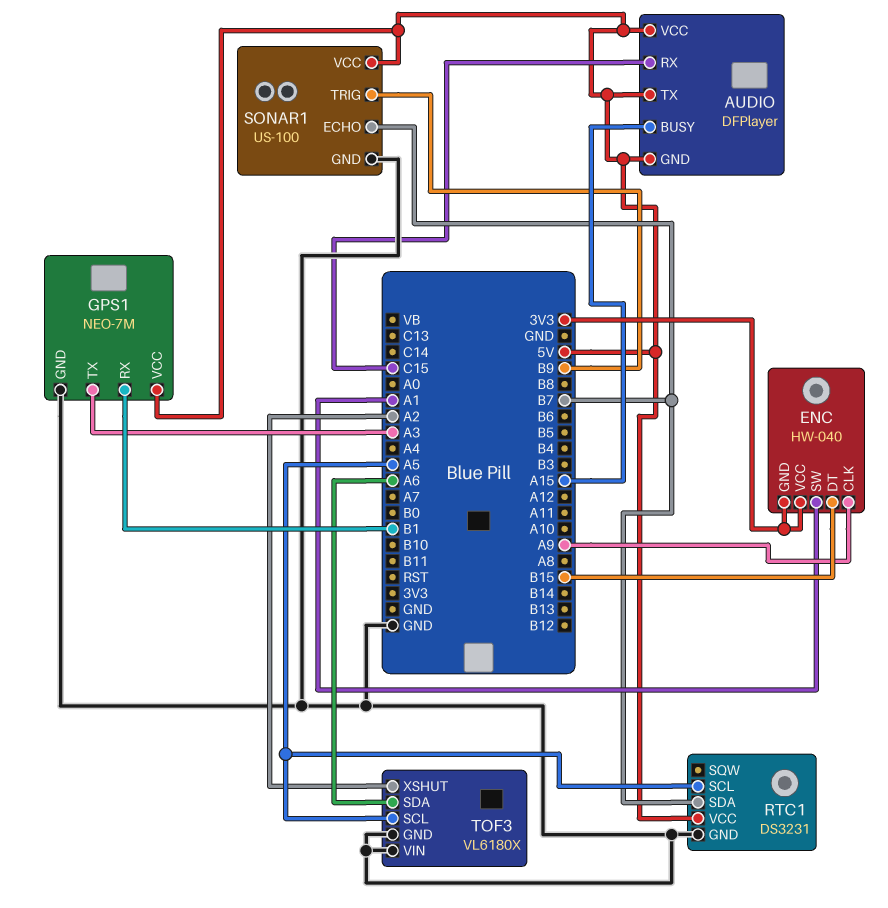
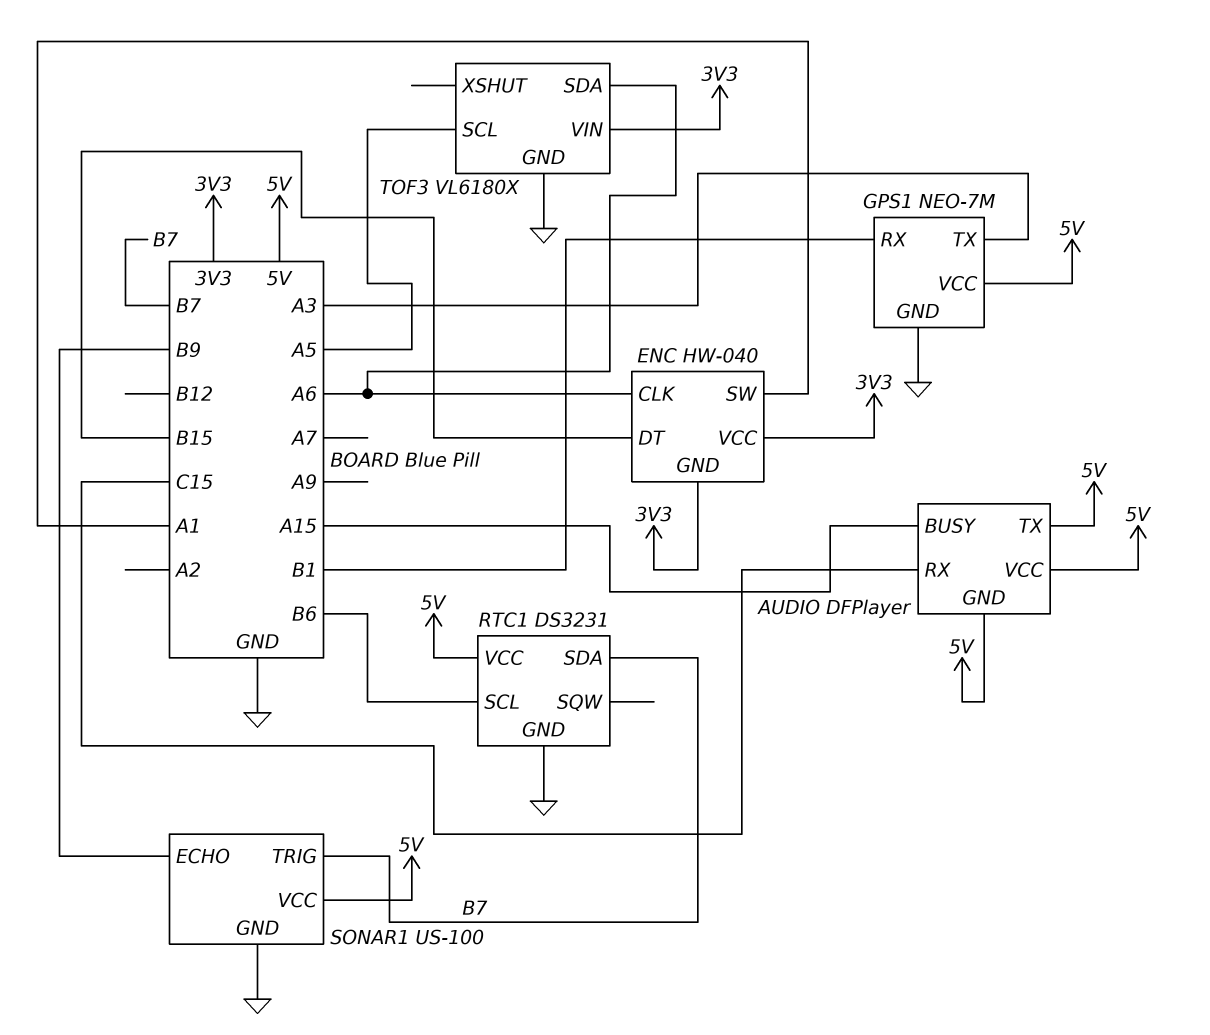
ENC pin CLK: A9 -> A6
RTC1 pin SCL: A5 -> B6
SONAR1 pin ECHO: B7 -> B9
SONAR1 pin TRIG: B9 -> B7
TOF3 pin VIN: GND -> 3V3
TOF3 pin XSHUT: A2 -> none

